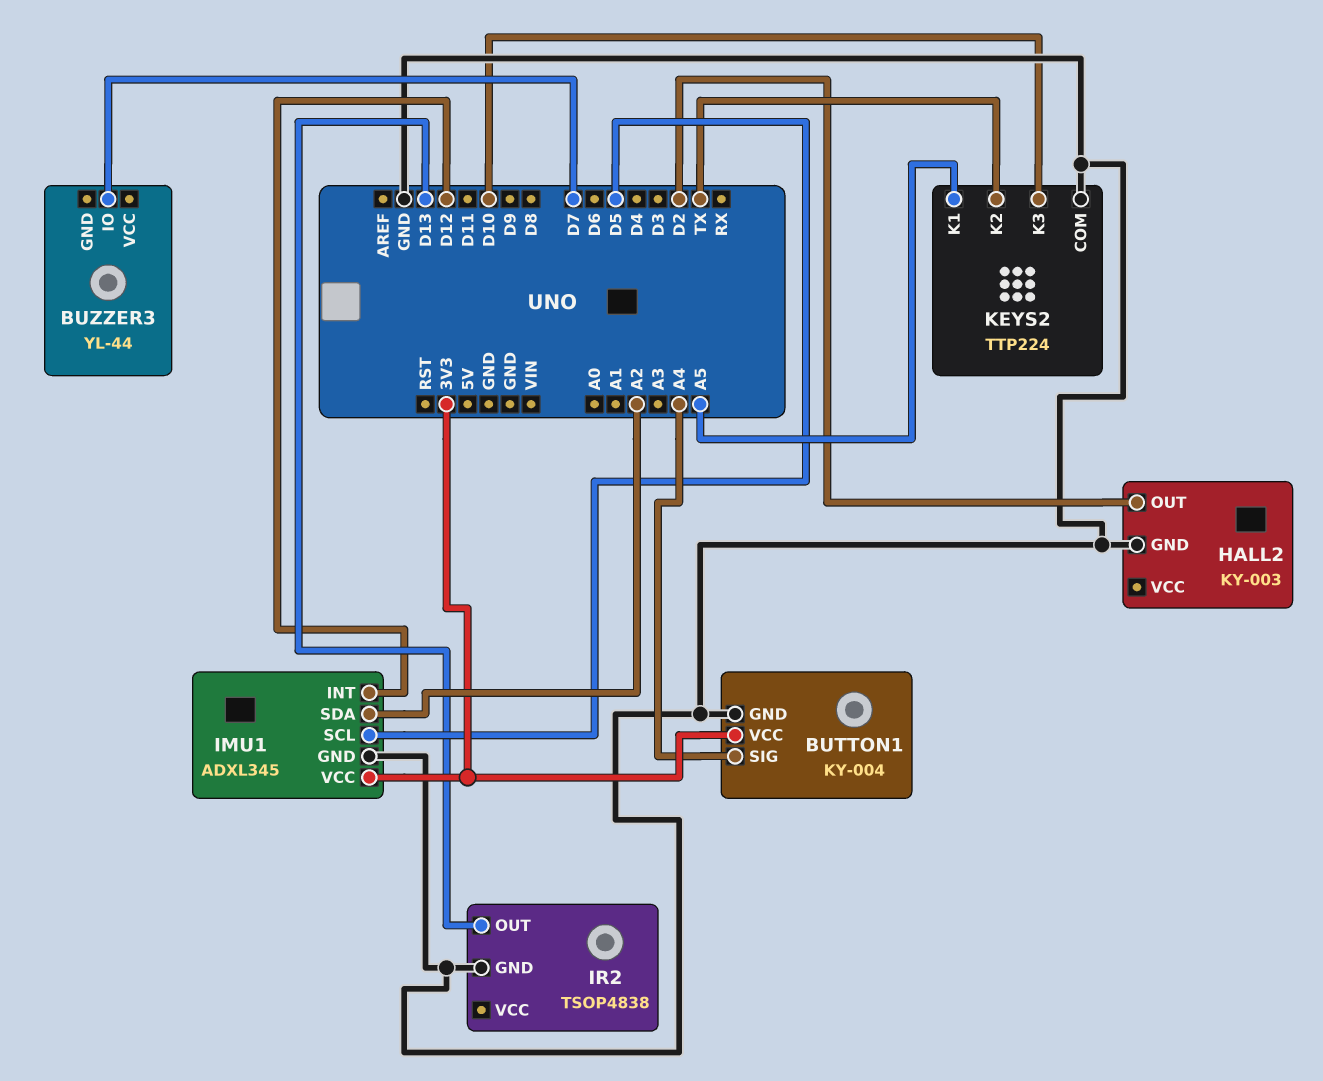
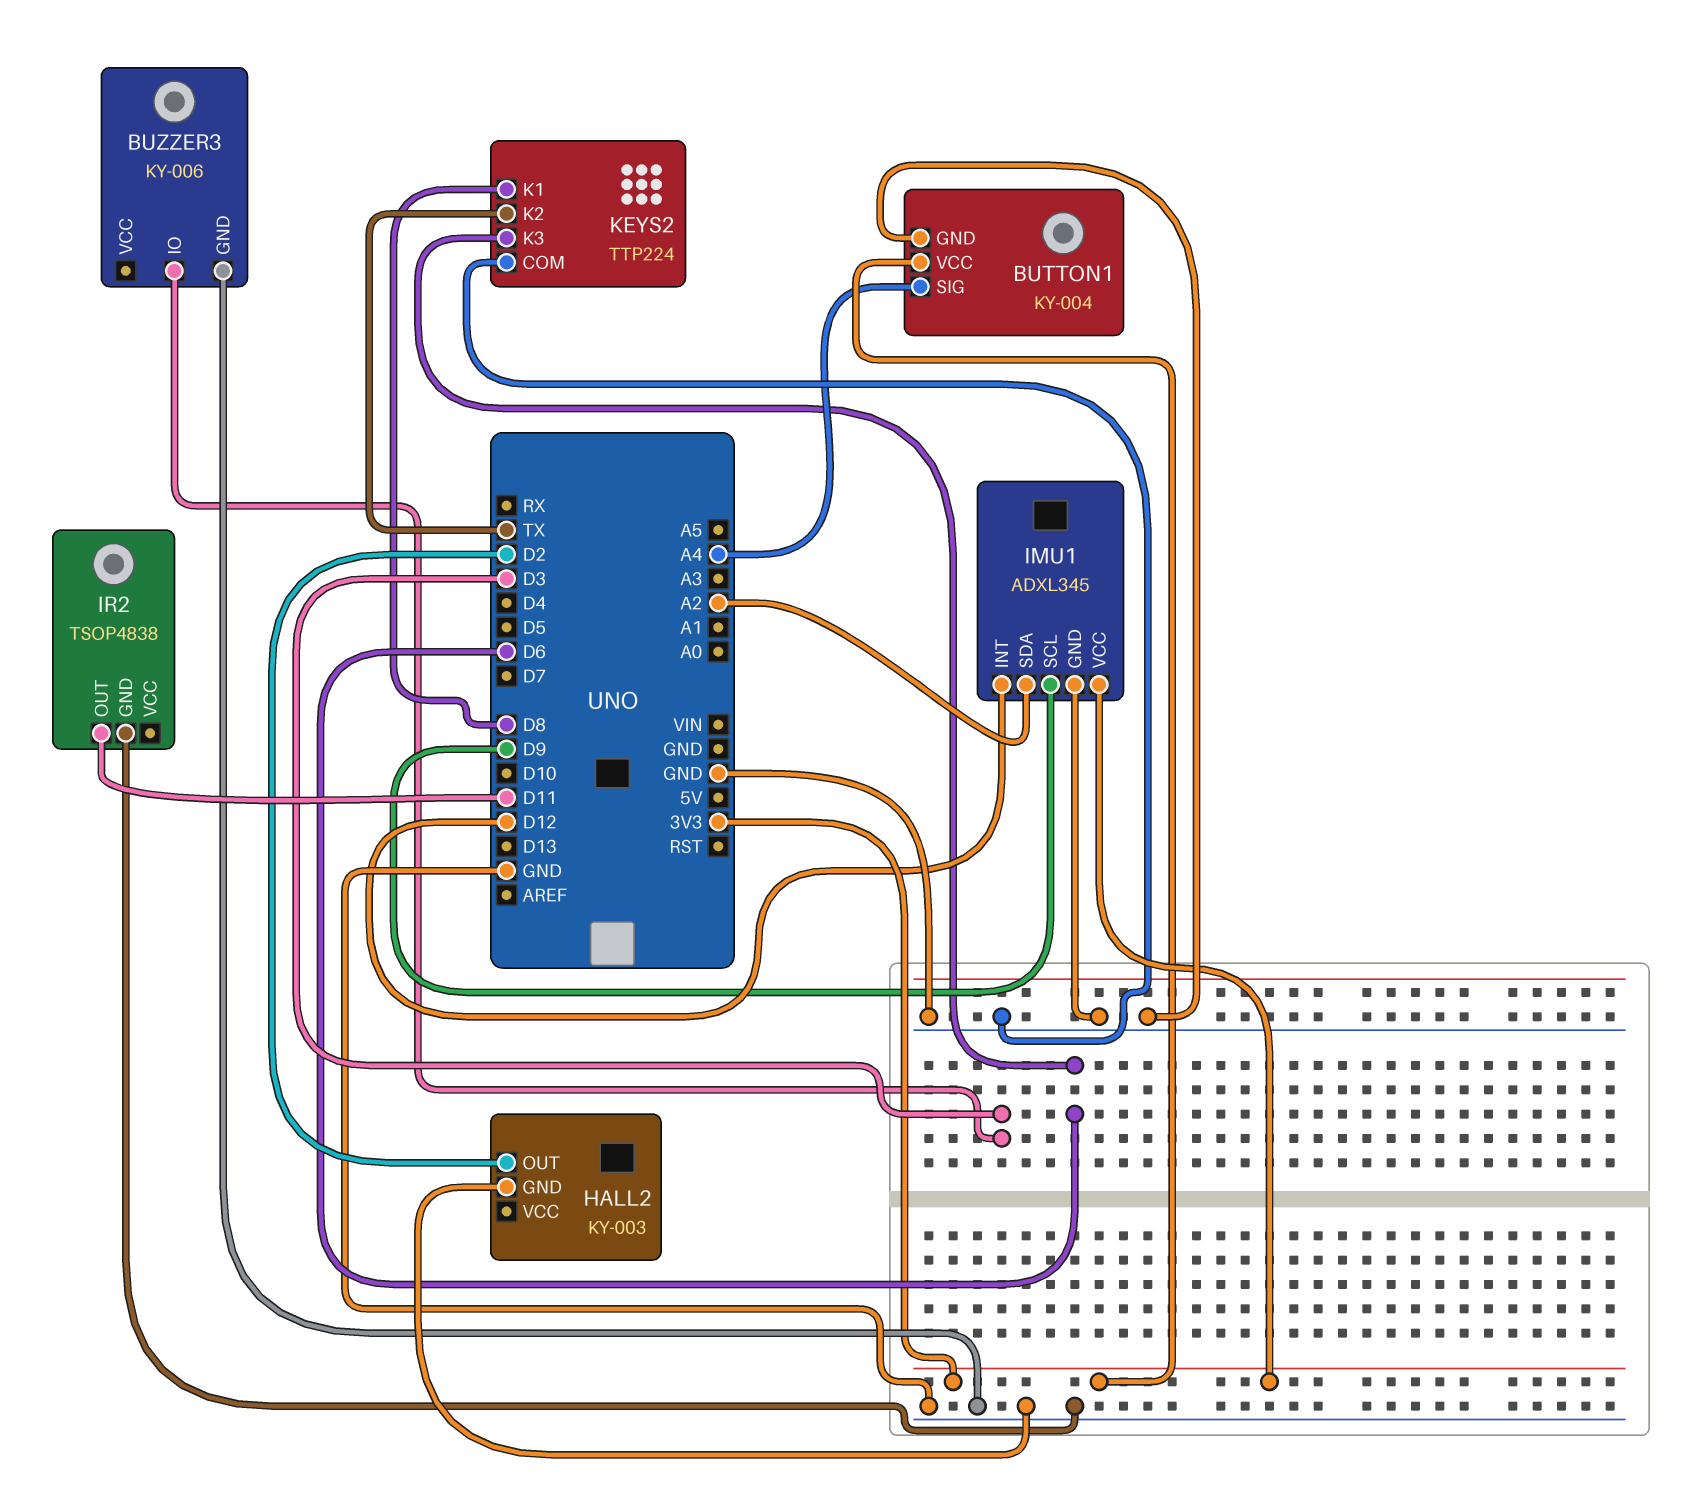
BUZZER3: YL-44 -> KY-006
BUZZER3 pin GND: none -> GND
BUZZER3 pin IO: D7 -> D3
IMU1 pin SCL: D5 -> D9
IR2 pin OUT: D13 -> D11
KEYS2 pin K1: A5 -> D8
KEYS2 pin K3: D10 -> D6

